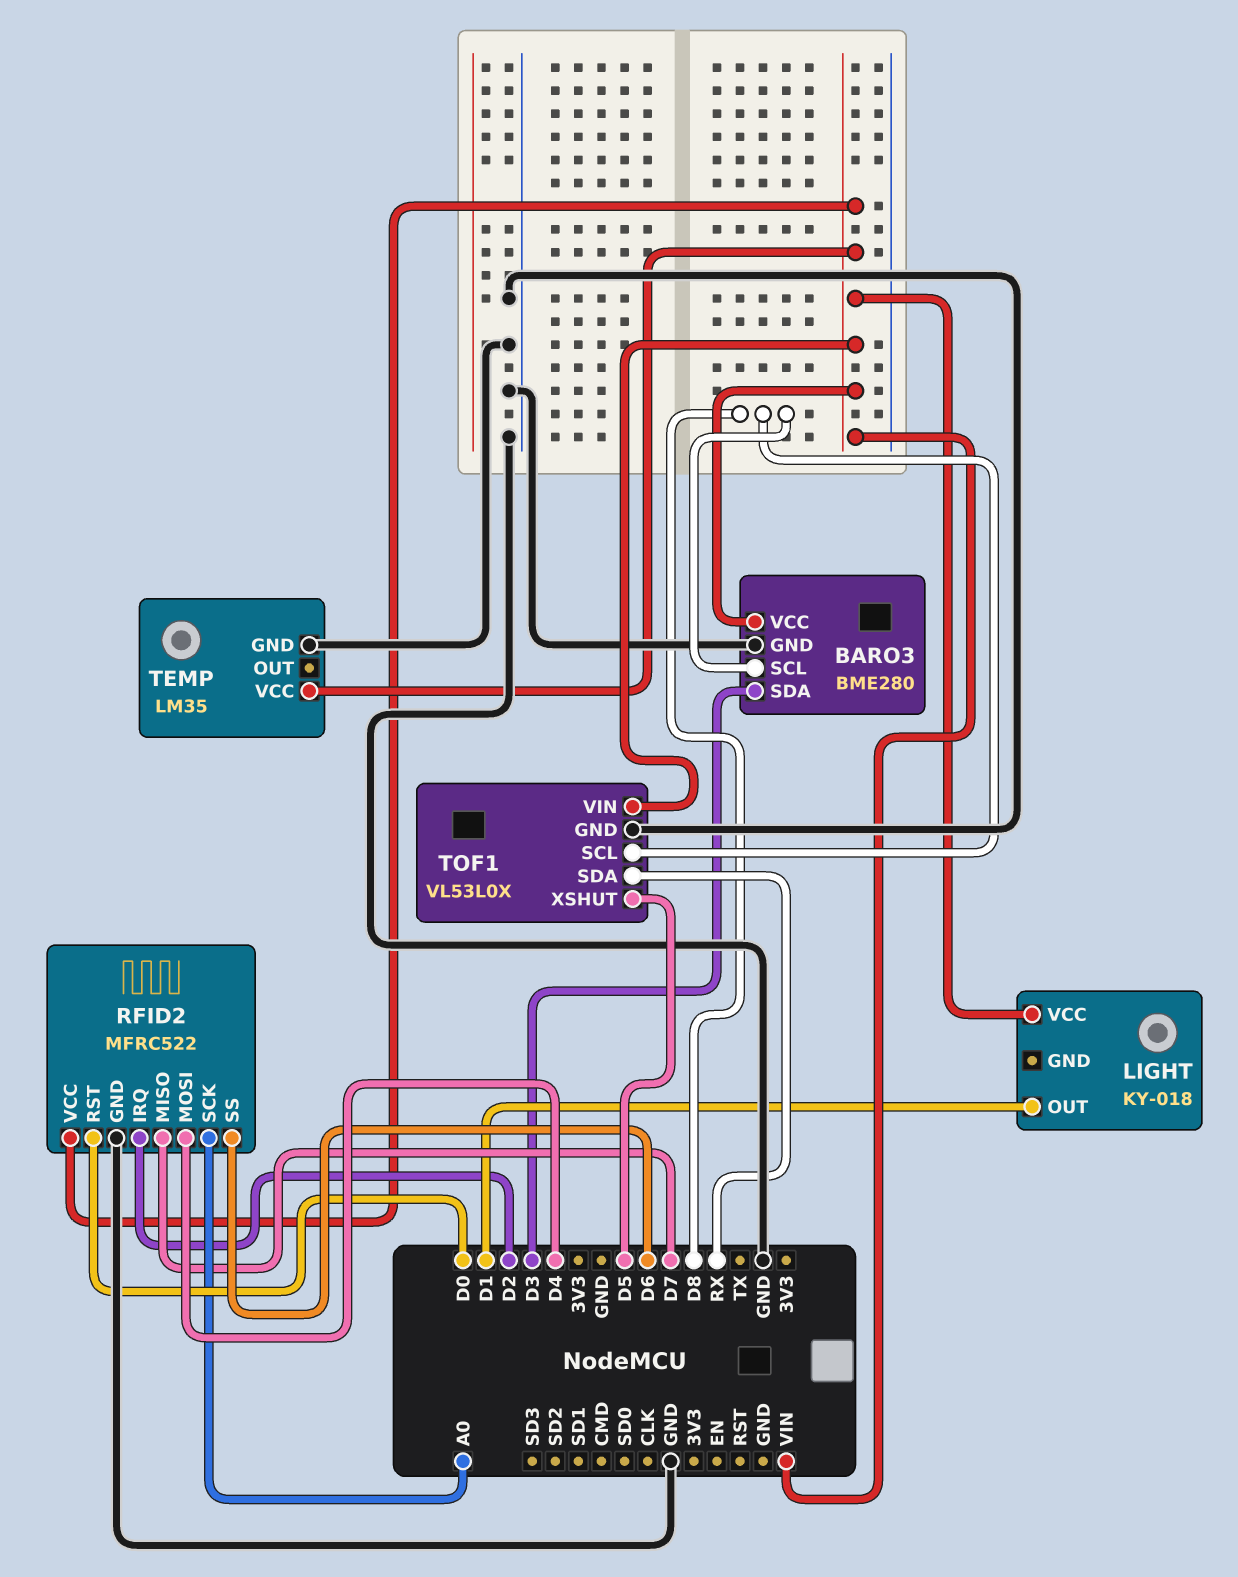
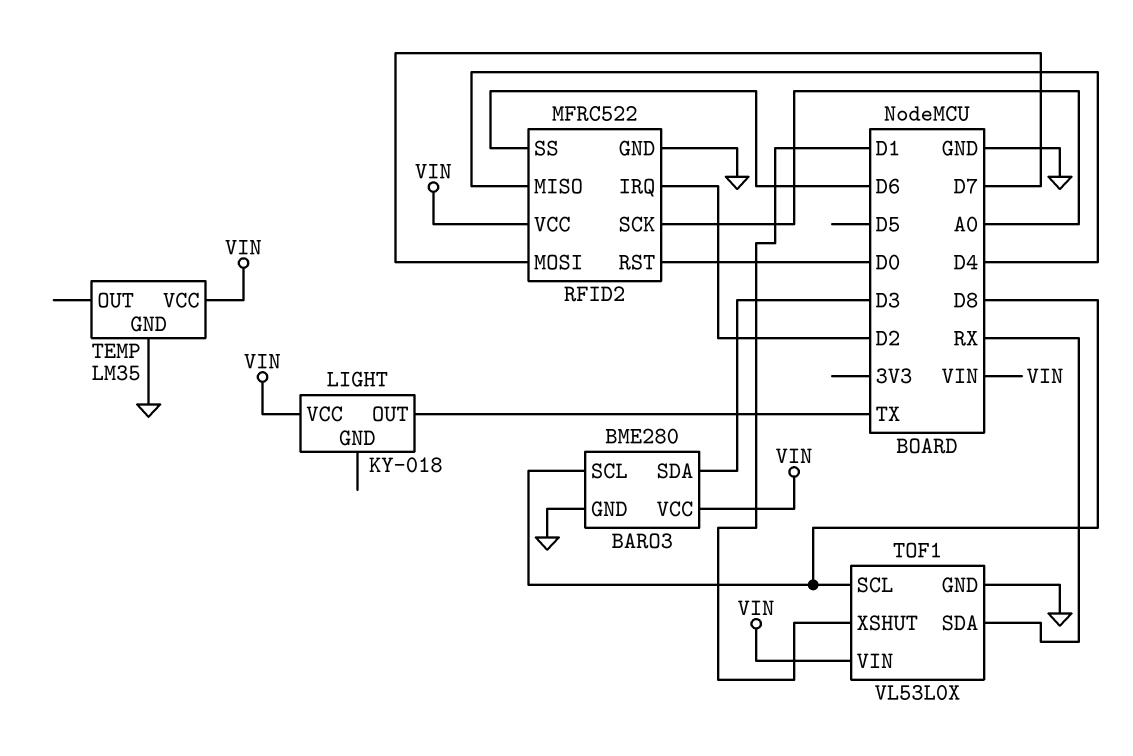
LIGHT pin OUT: D1 -> TX
RFID2 pin MISO: D7 -> D4
RFID2 pin MOSI: D4 -> D7
TOF1 pin XSHUT: D5 -> D1

